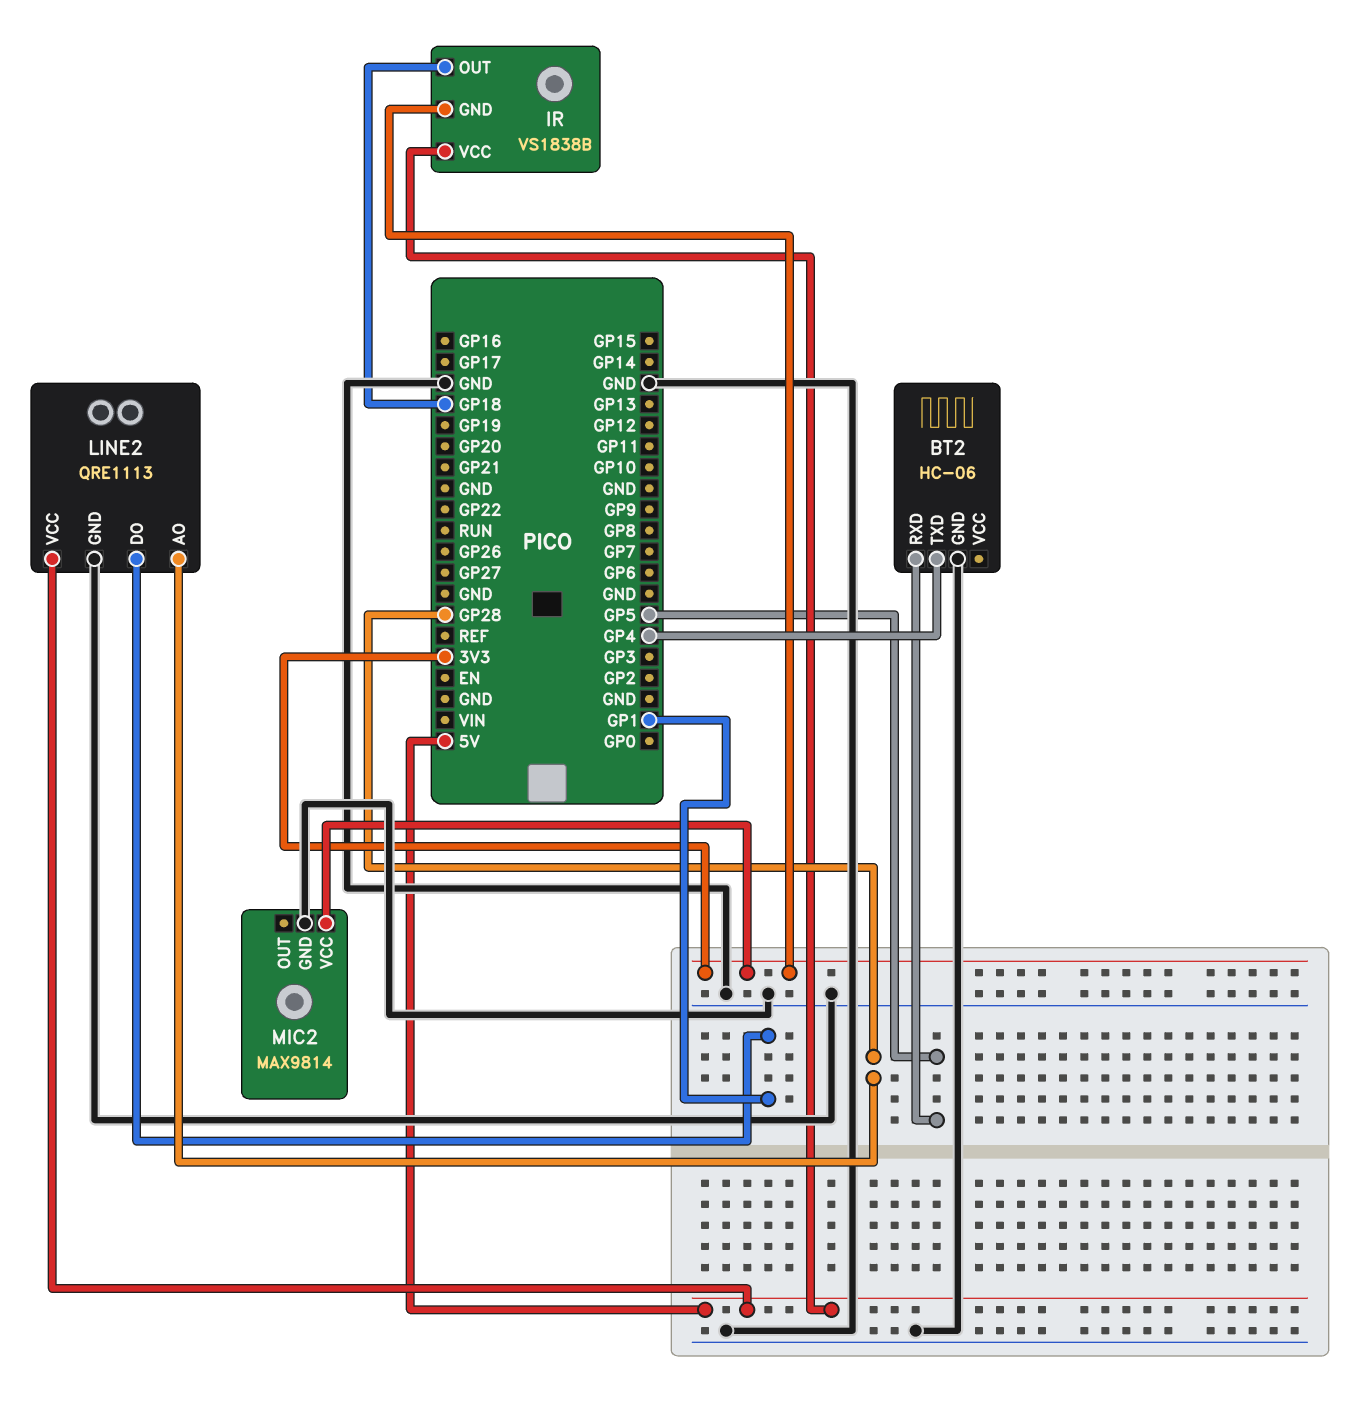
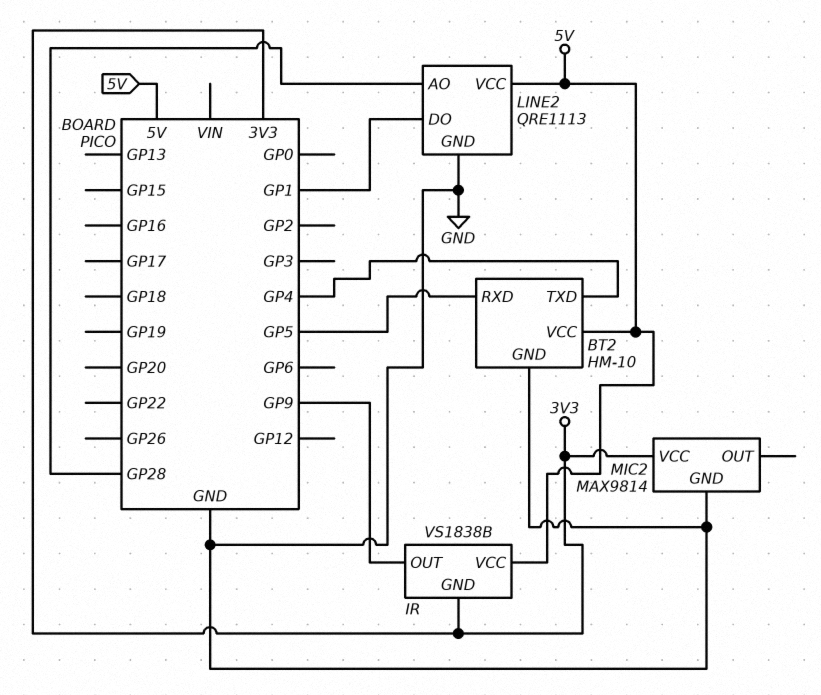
BT2: HC-06 -> HM-10
BT2 pin VCC: none -> 5V
IR pin OUT: GP18 -> GP9

